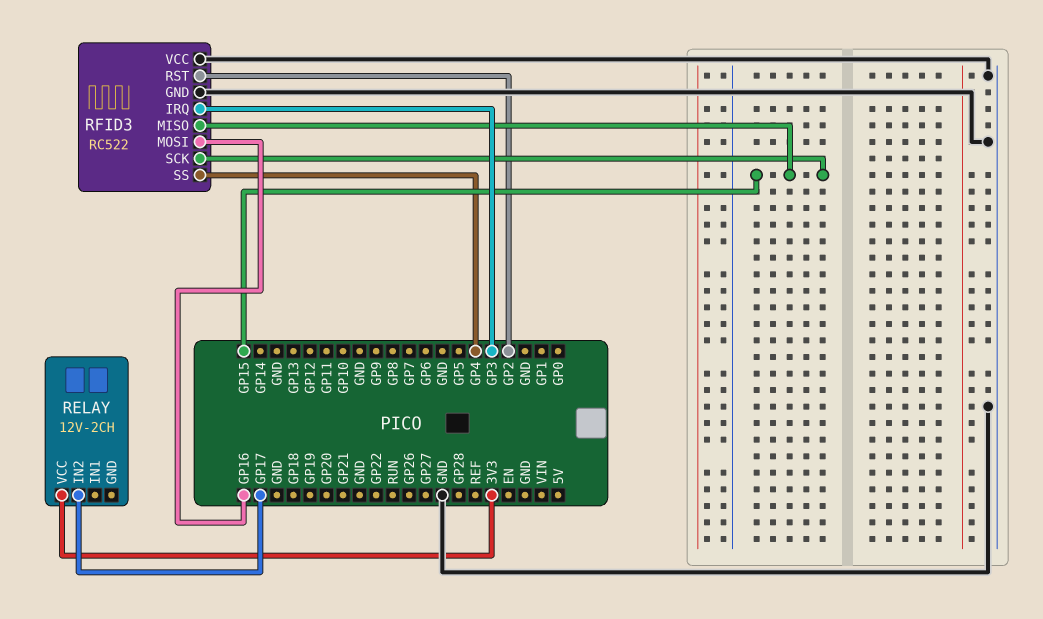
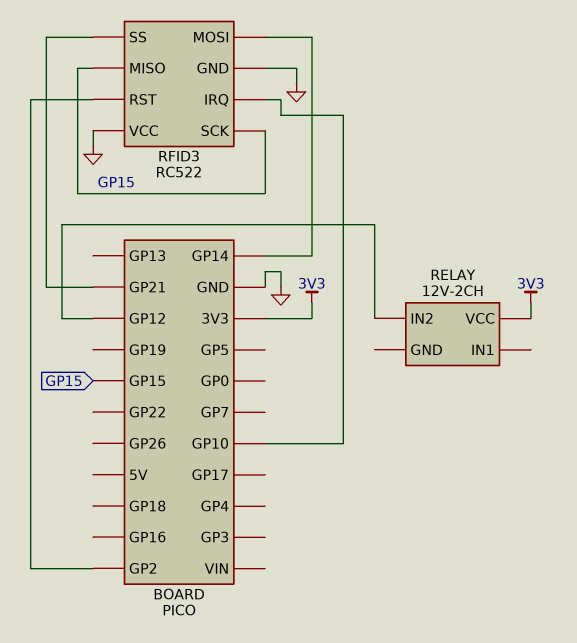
RELAY pin IN2: GP17 -> GP12
RFID3 pin IRQ: GP3 -> GP10
RFID3 pin MOSI: GP16 -> GP14
RFID3 pin SS: GP4 -> GP21

